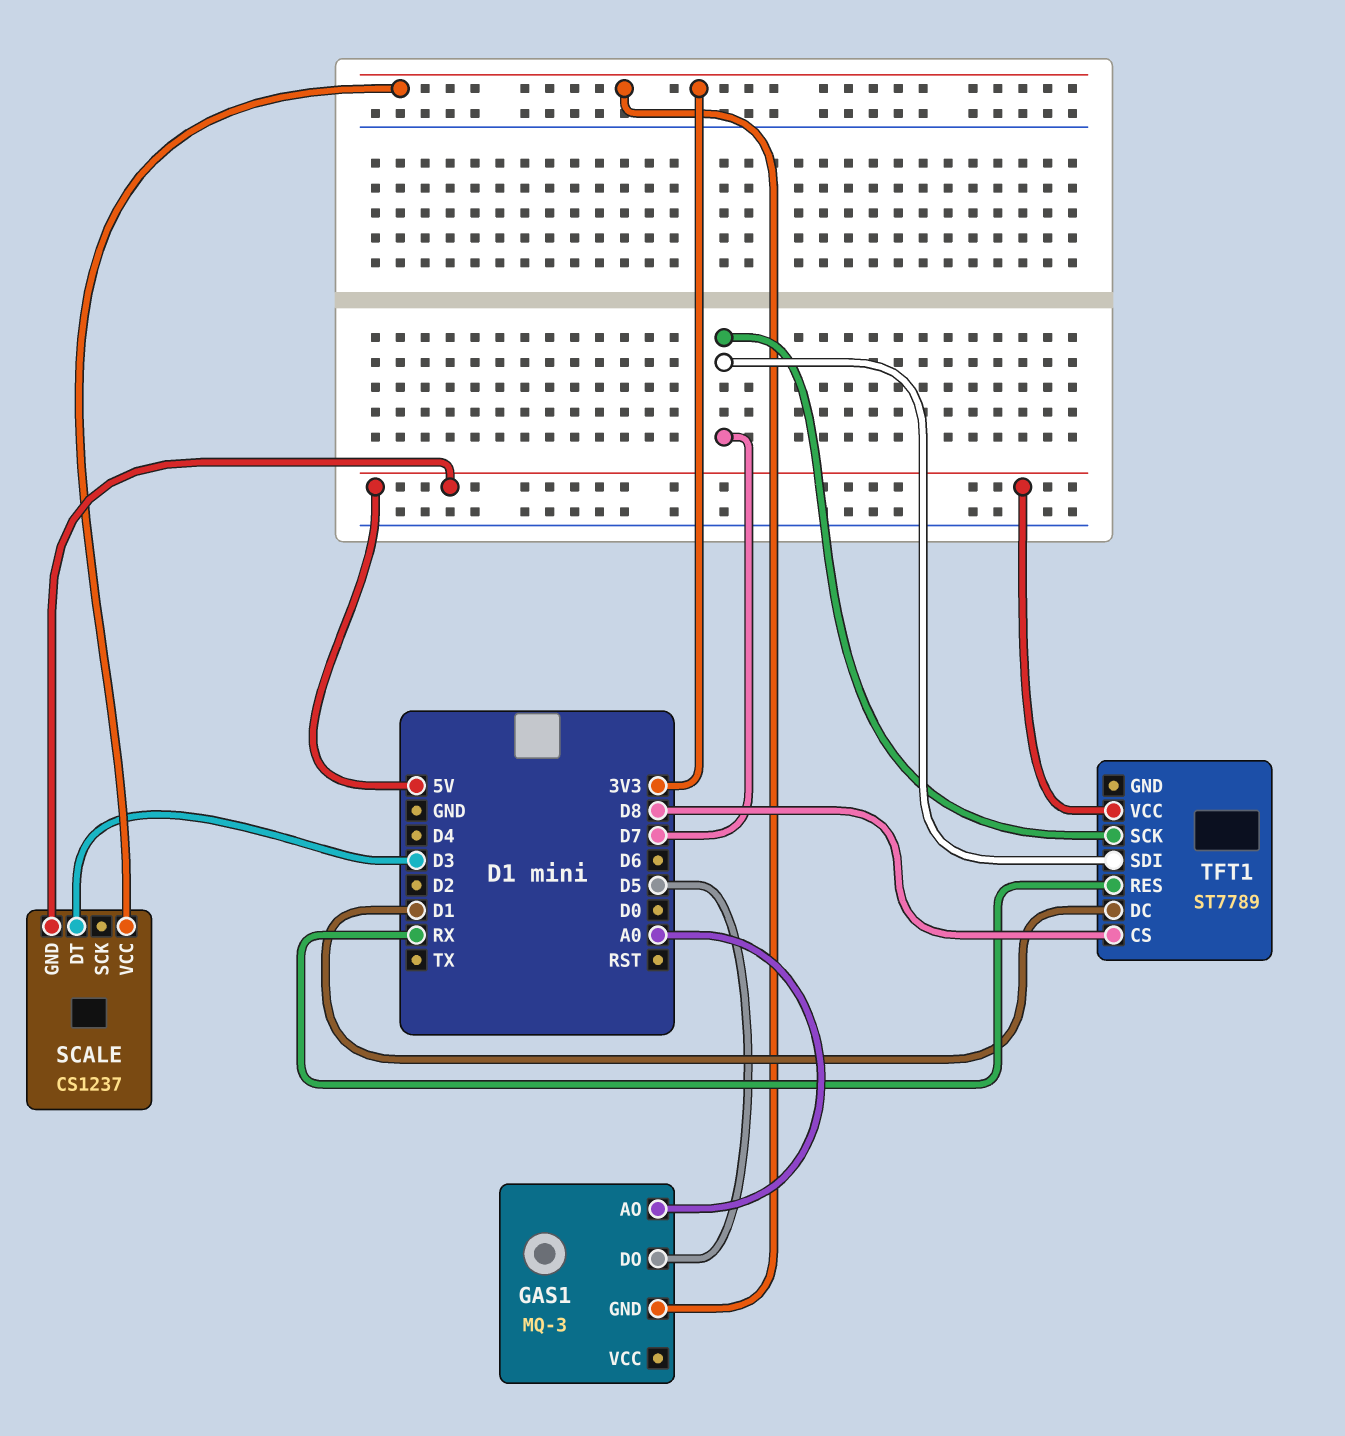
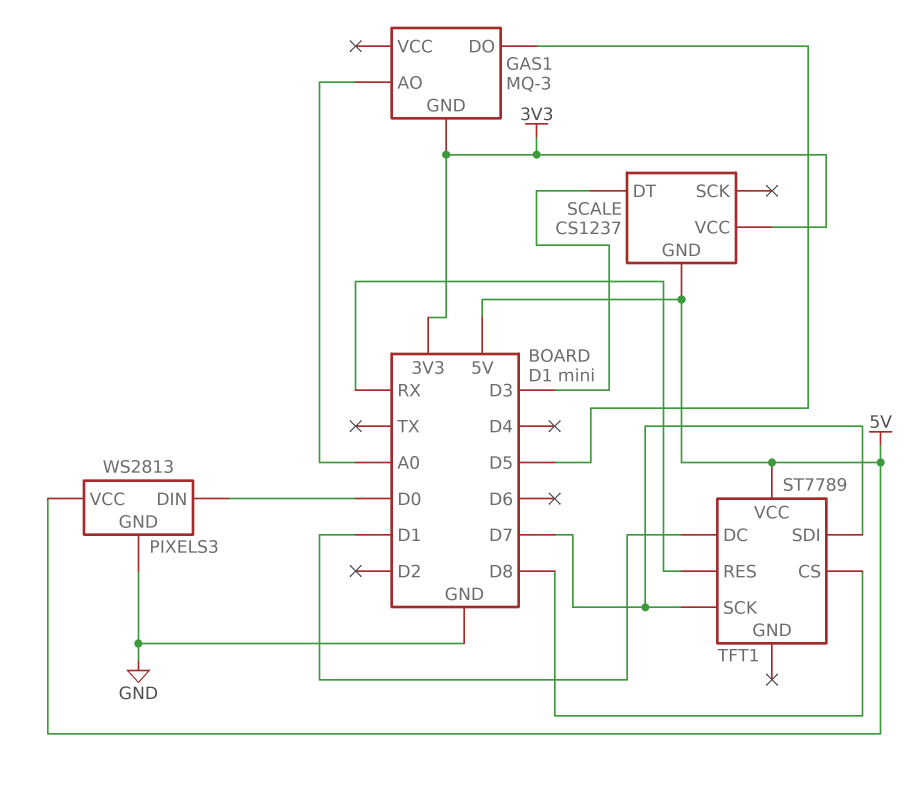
PIXELS3: none -> WS2813
PIXELS3 pin DIN: none -> D0
PIXELS3 pin GND: none -> GND
PIXELS3 pin VCC: none -> 5V

